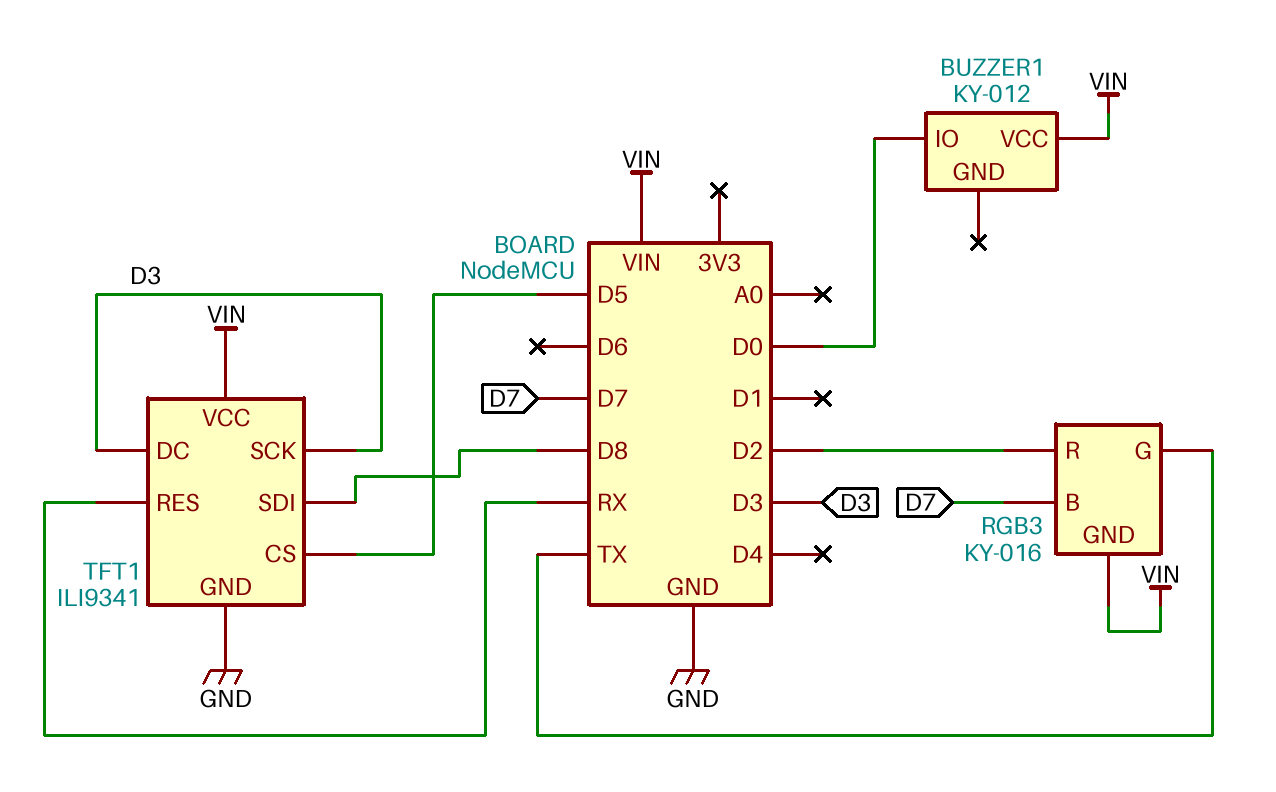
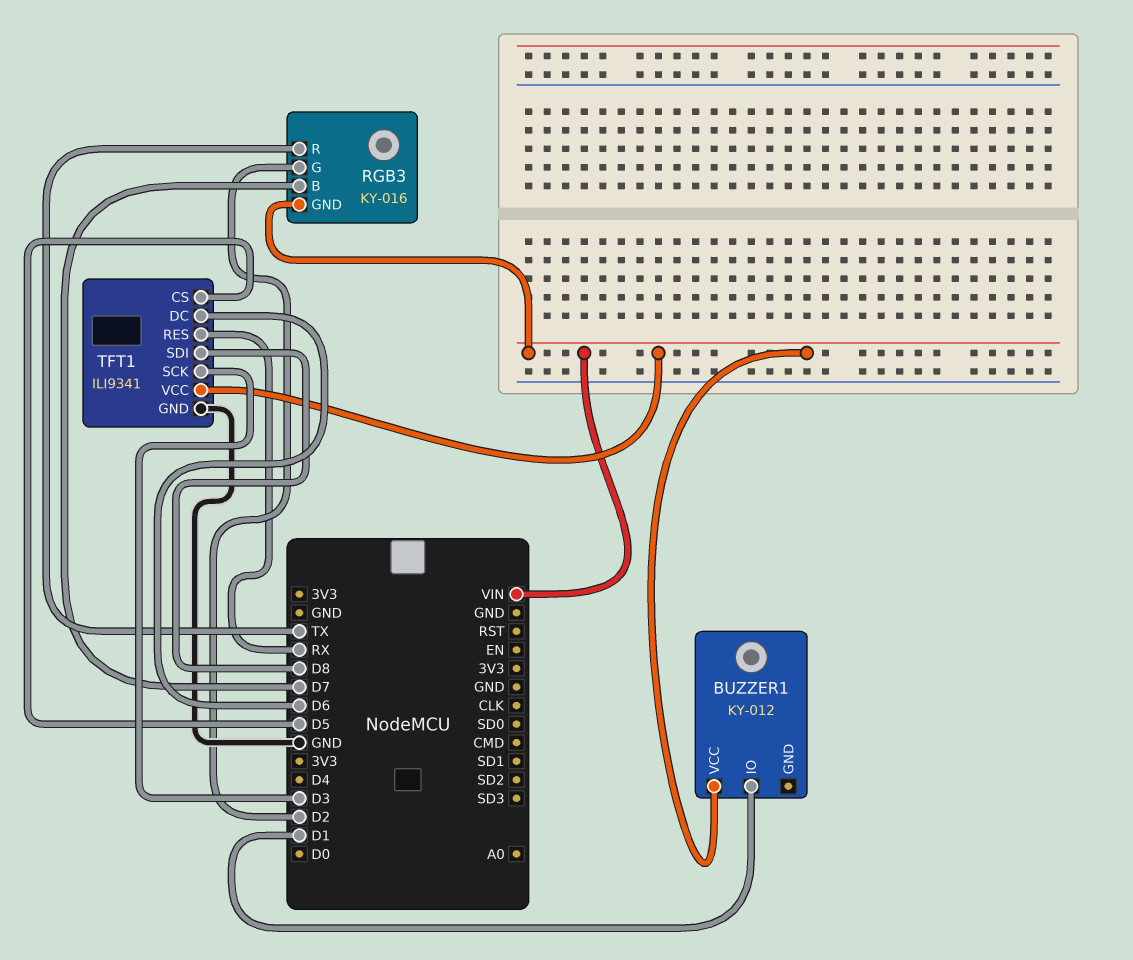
BUZZER1 pin IO: D0 -> D1
RGB3 pin G: TX -> D2
RGB3 pin R: D2 -> TX
TFT1 pin DC: D3 -> D6

